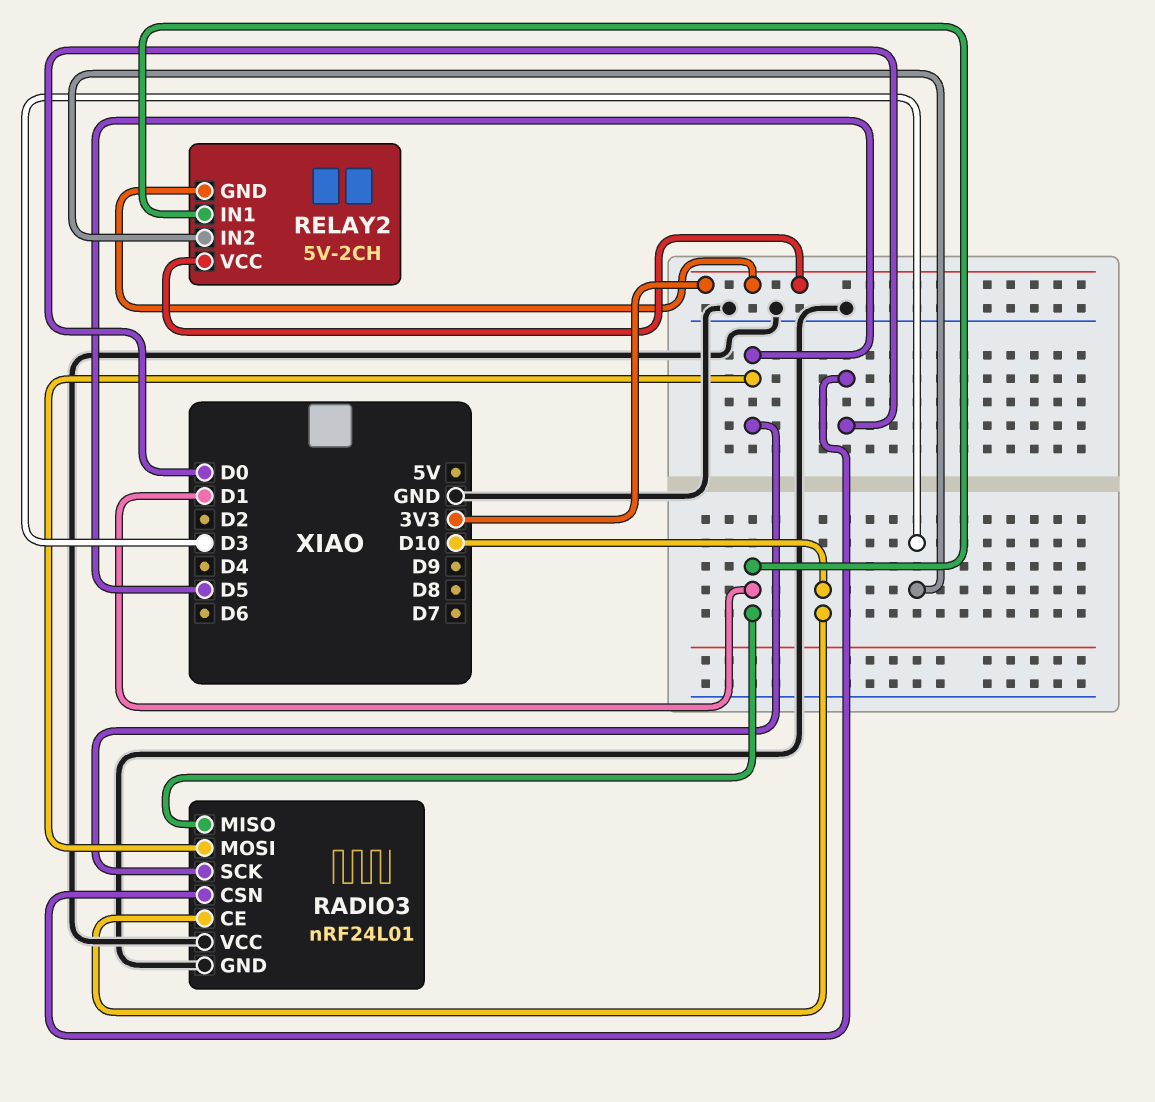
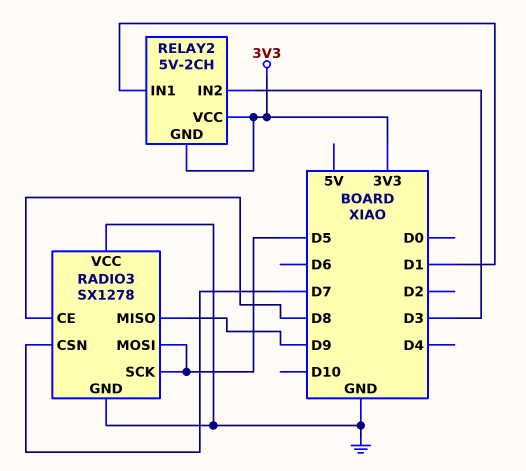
RADIO3: nRF24L01 -> SX1278
RADIO3 pin CE: D10 -> D8
RADIO3 pin CSN: D0 -> D7
RADIO3 pin MISO: D1 -> D9

